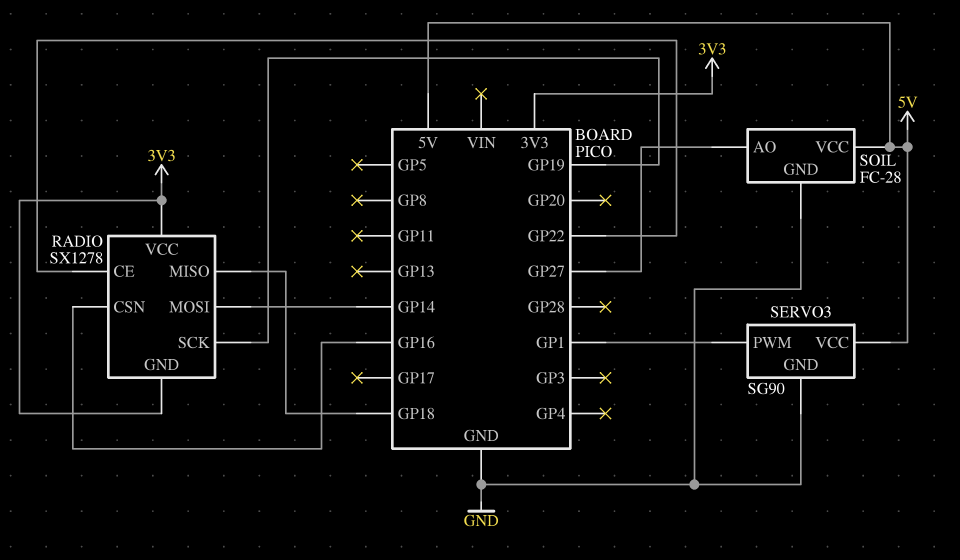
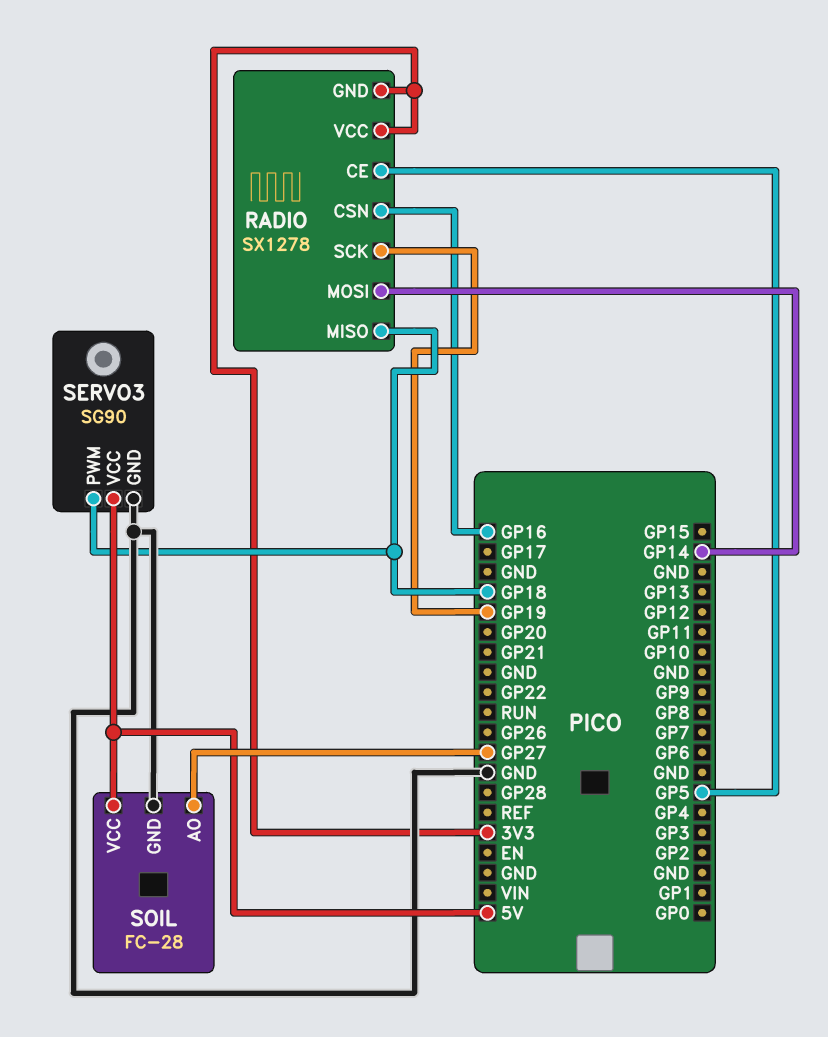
RADIO pin CE: GP22 -> GP5
SERVO3 pin PWM: GP1 -> GP18

